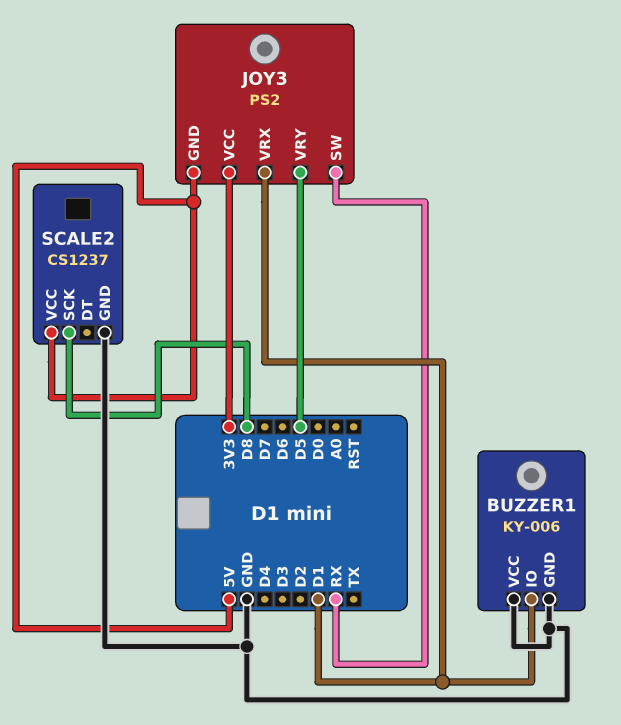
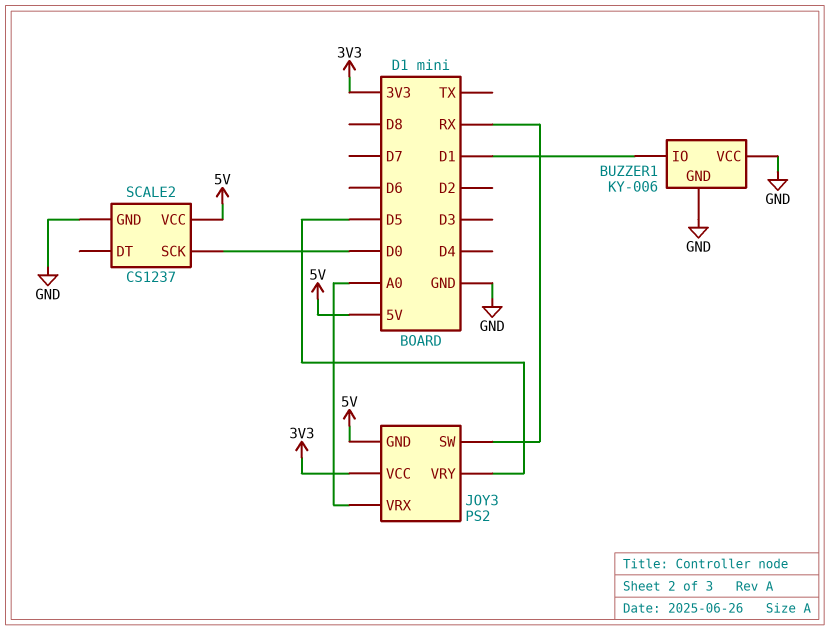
JOY3 pin VRX: D1 -> A0
SCALE2 pin SCK: D8 -> D0

